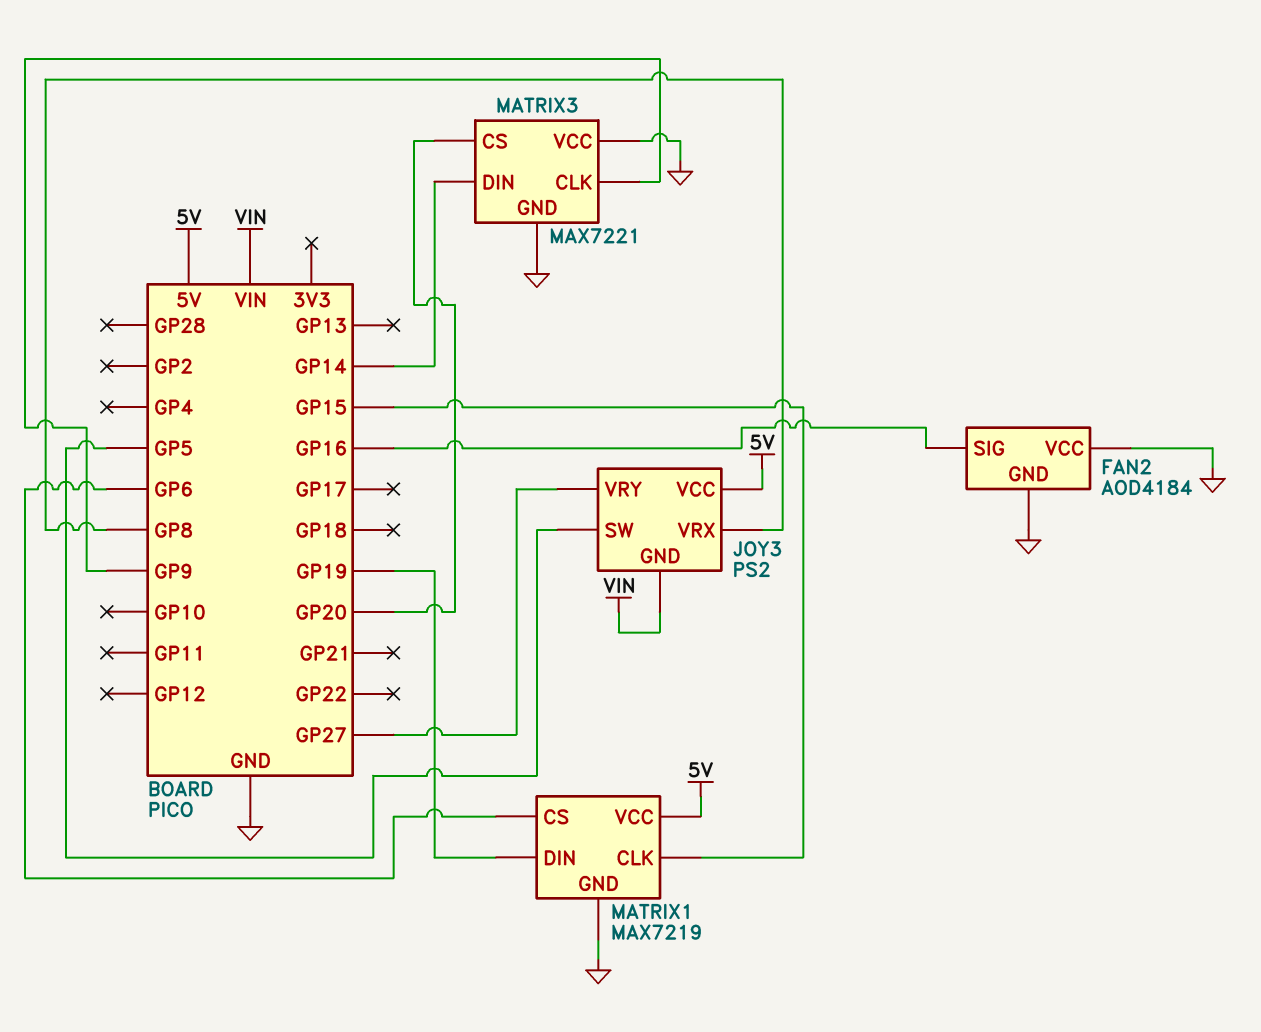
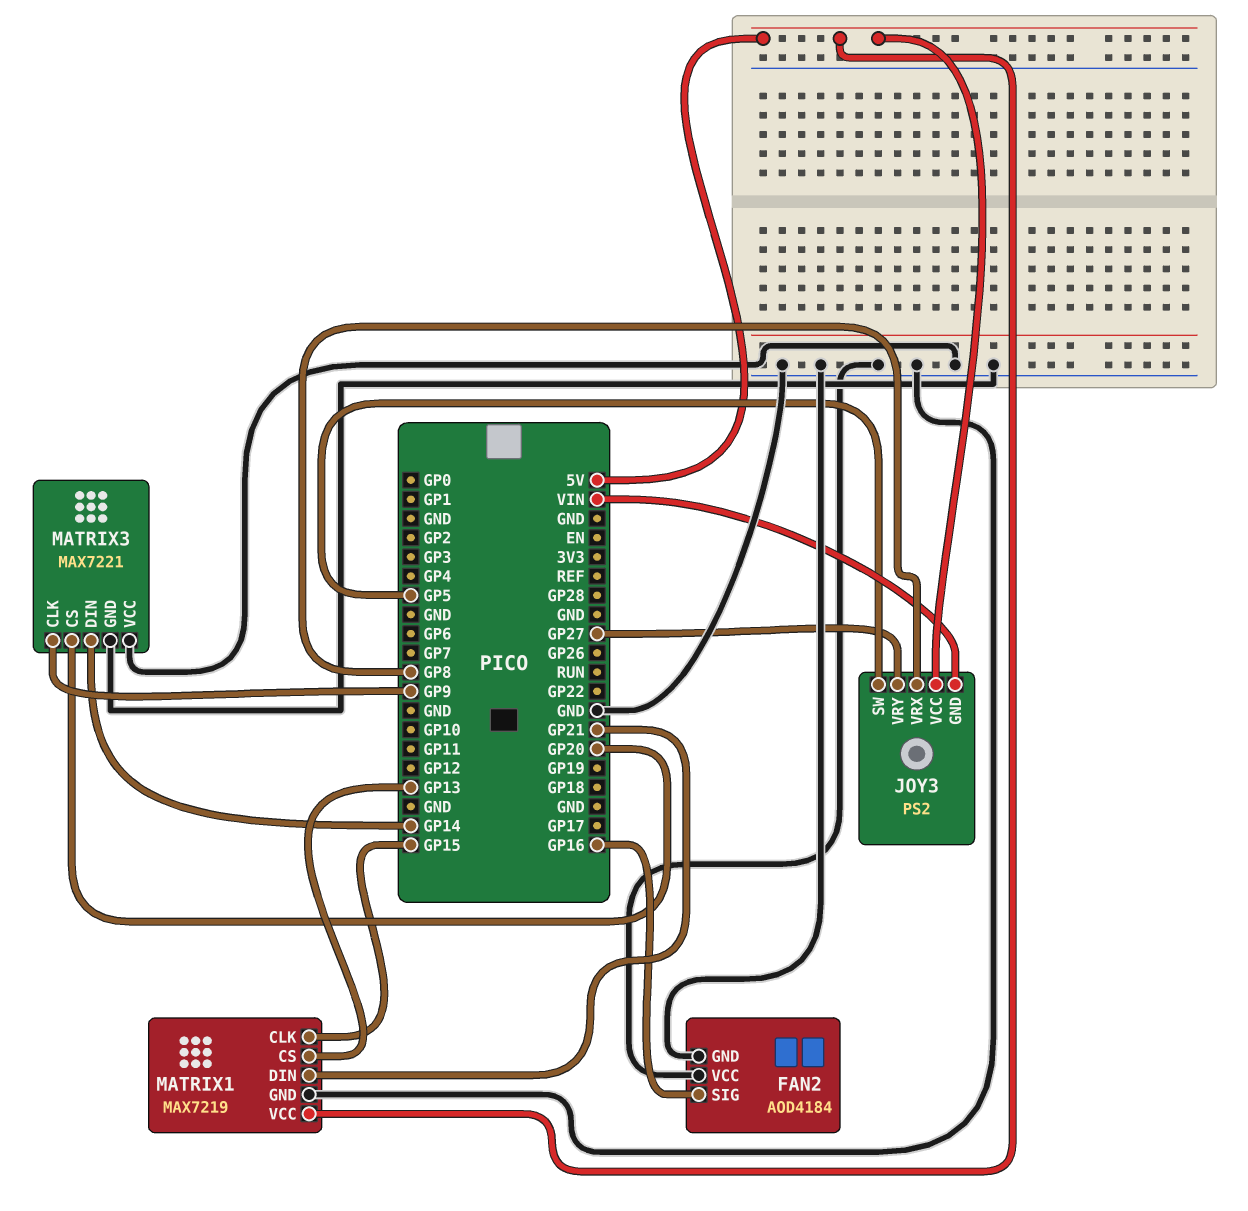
MATRIX1 pin CS: GP6 -> GP13
MATRIX1 pin DIN: GP19 -> GP21

